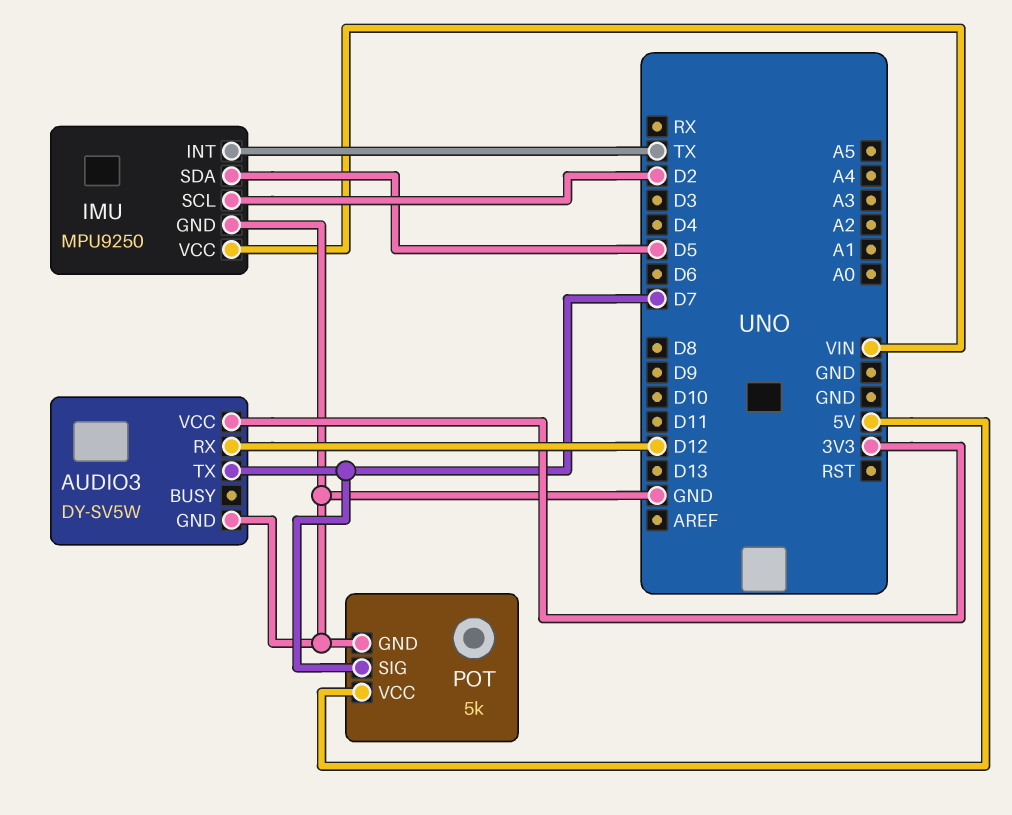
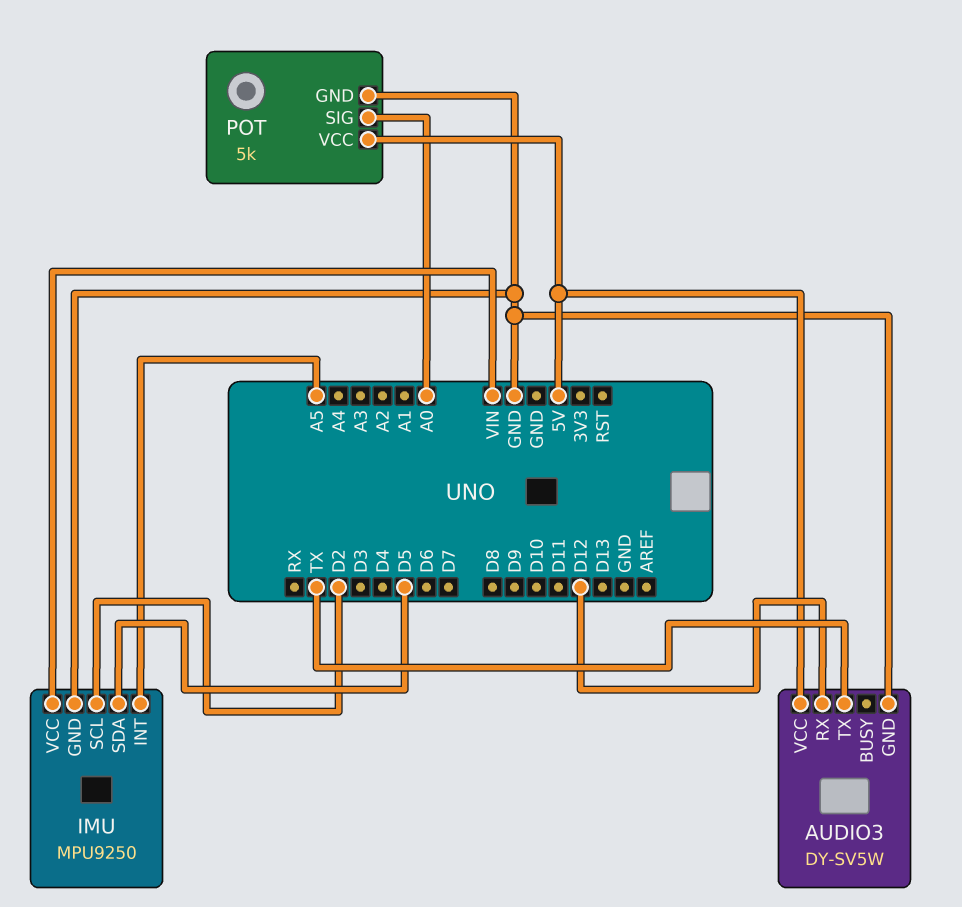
AUDIO3 pin TX: D7 -> TX
AUDIO3 pin VCC: 3V3 -> 5V
IMU pin INT: TX -> A5
POT pin SIG: D7 -> A0

